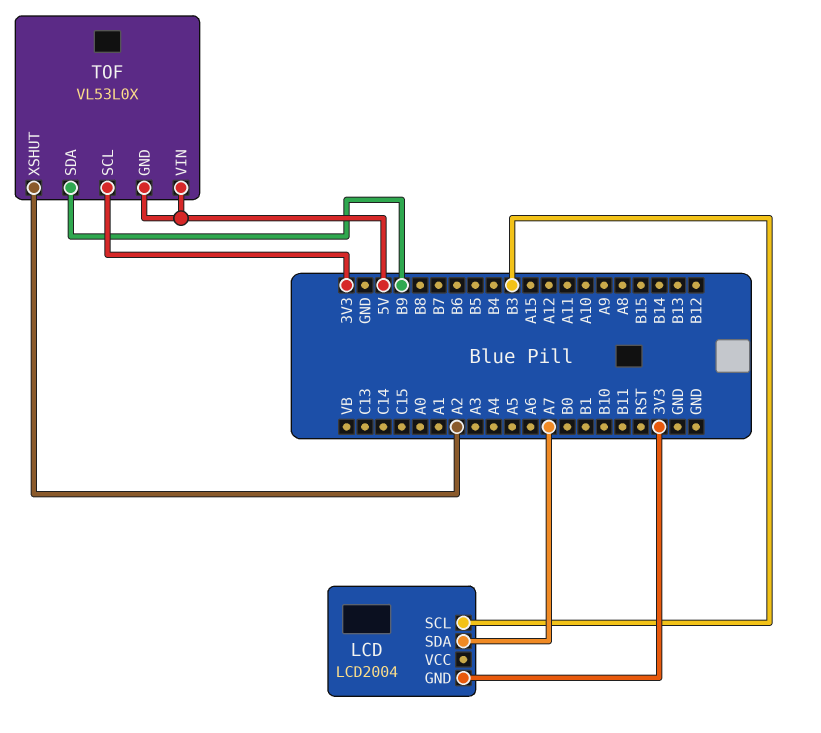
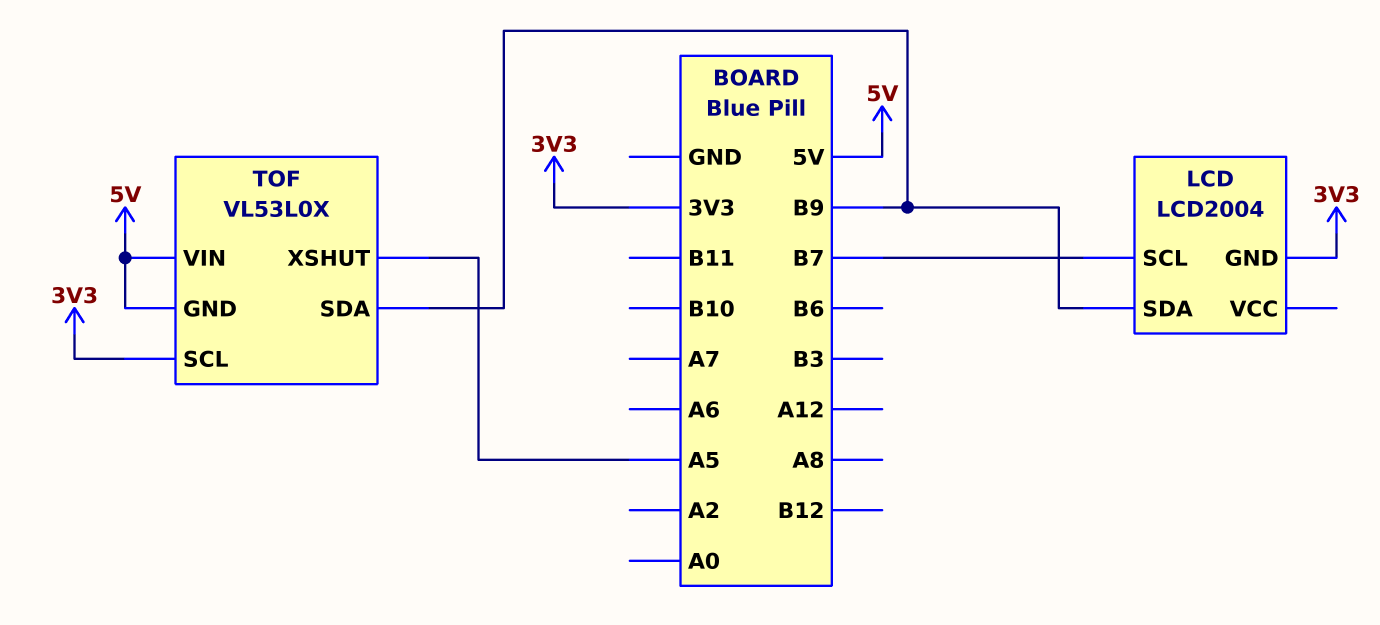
LCD pin SCL: B3 -> B7
LCD pin SDA: A7 -> B9
TOF pin XSHUT: A2 -> A5

